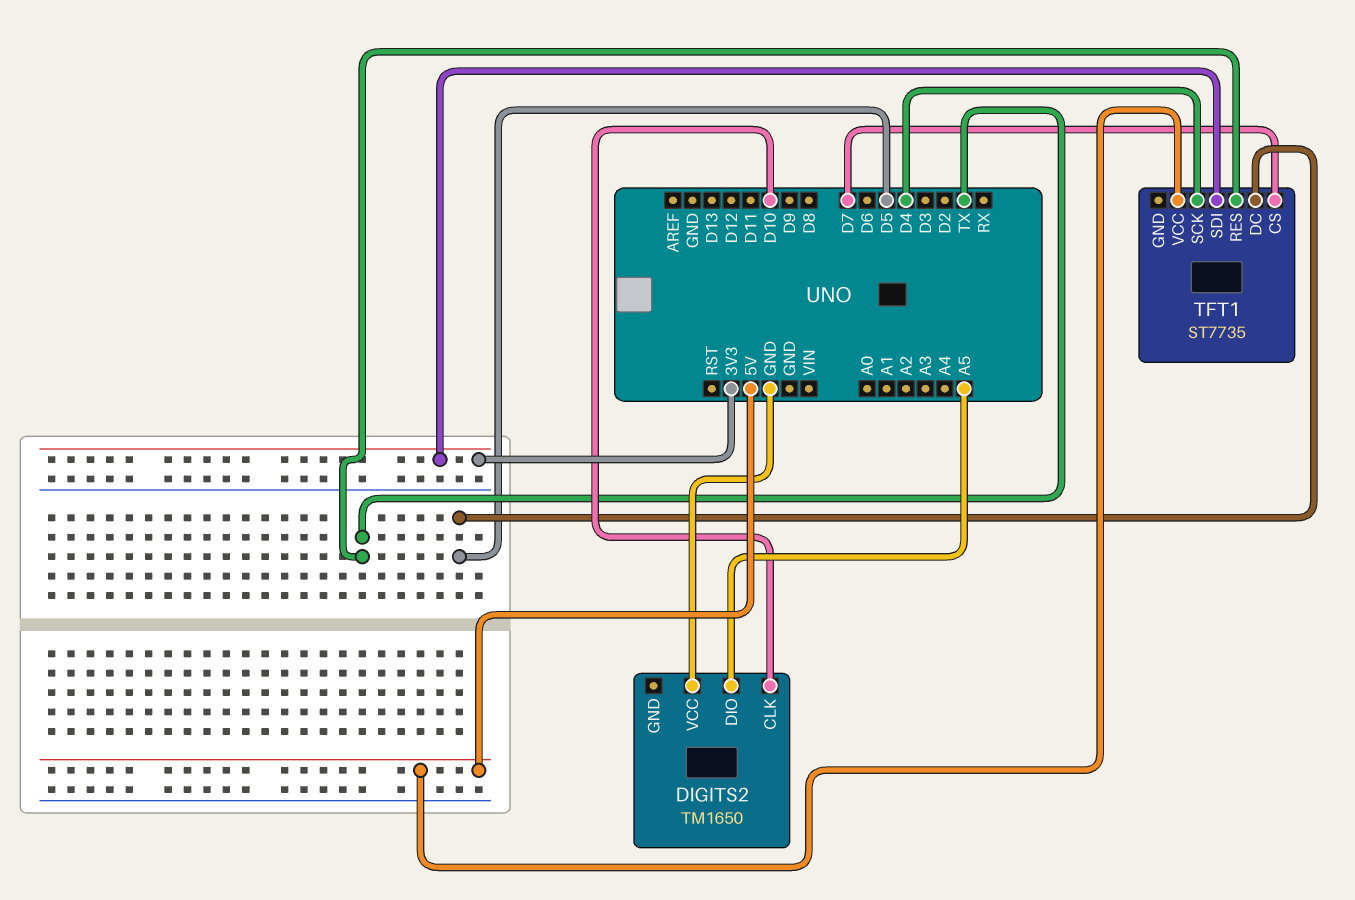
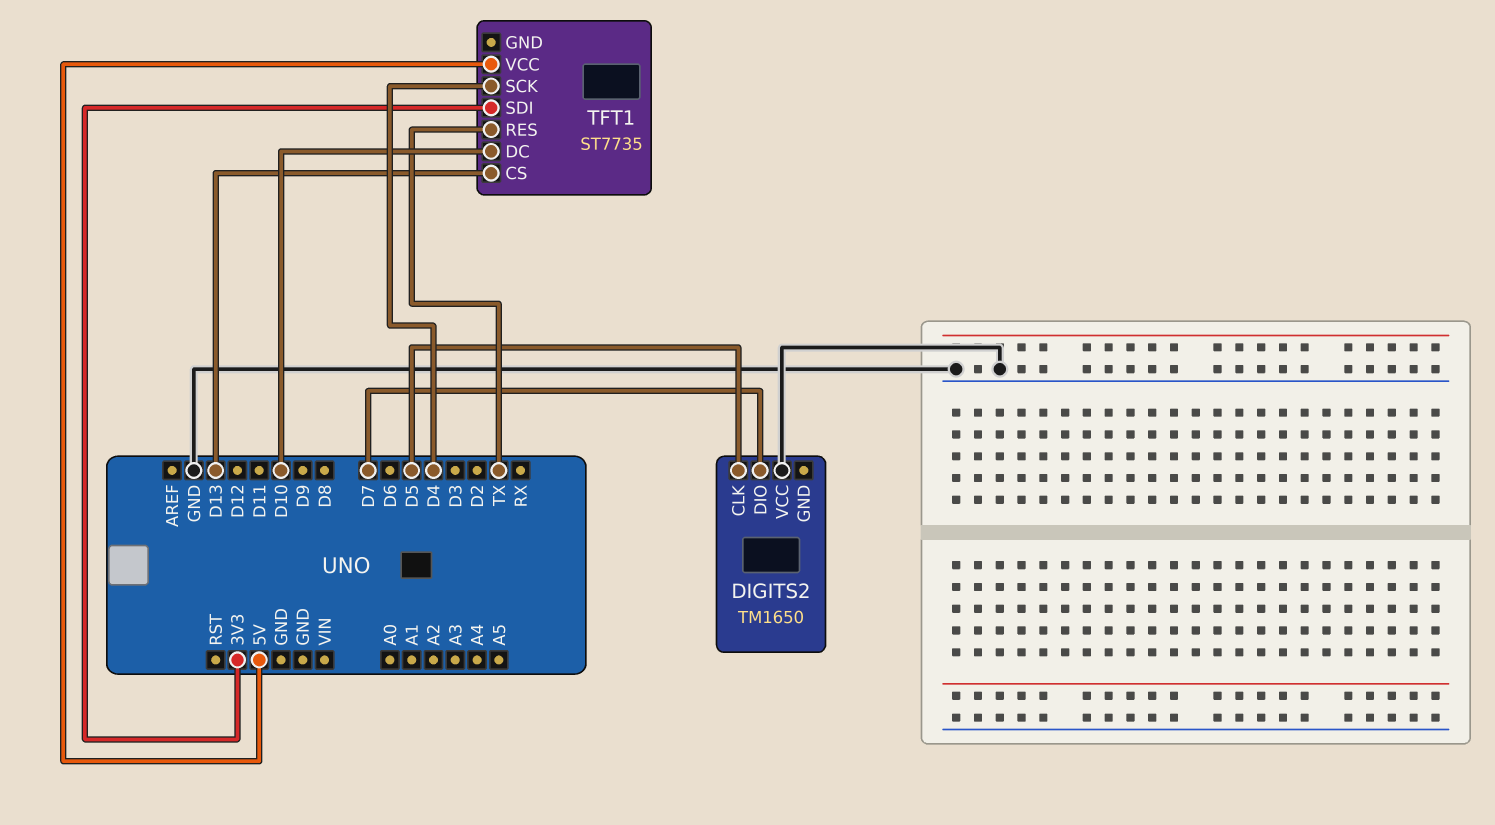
DIGITS2 pin CLK: D10 -> D5
DIGITS2 pin DIO: A5 -> D7
TFT1 pin CS: D7 -> D13
TFT1 pin DC: D5 -> D10

